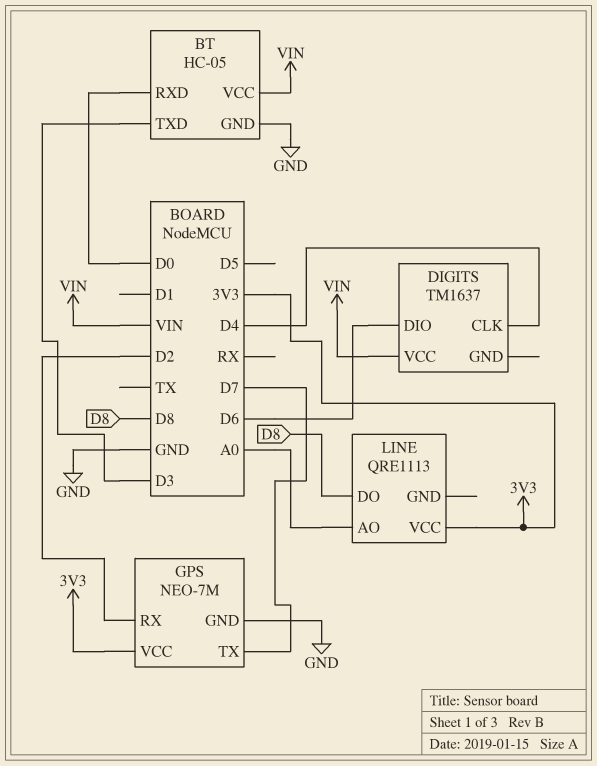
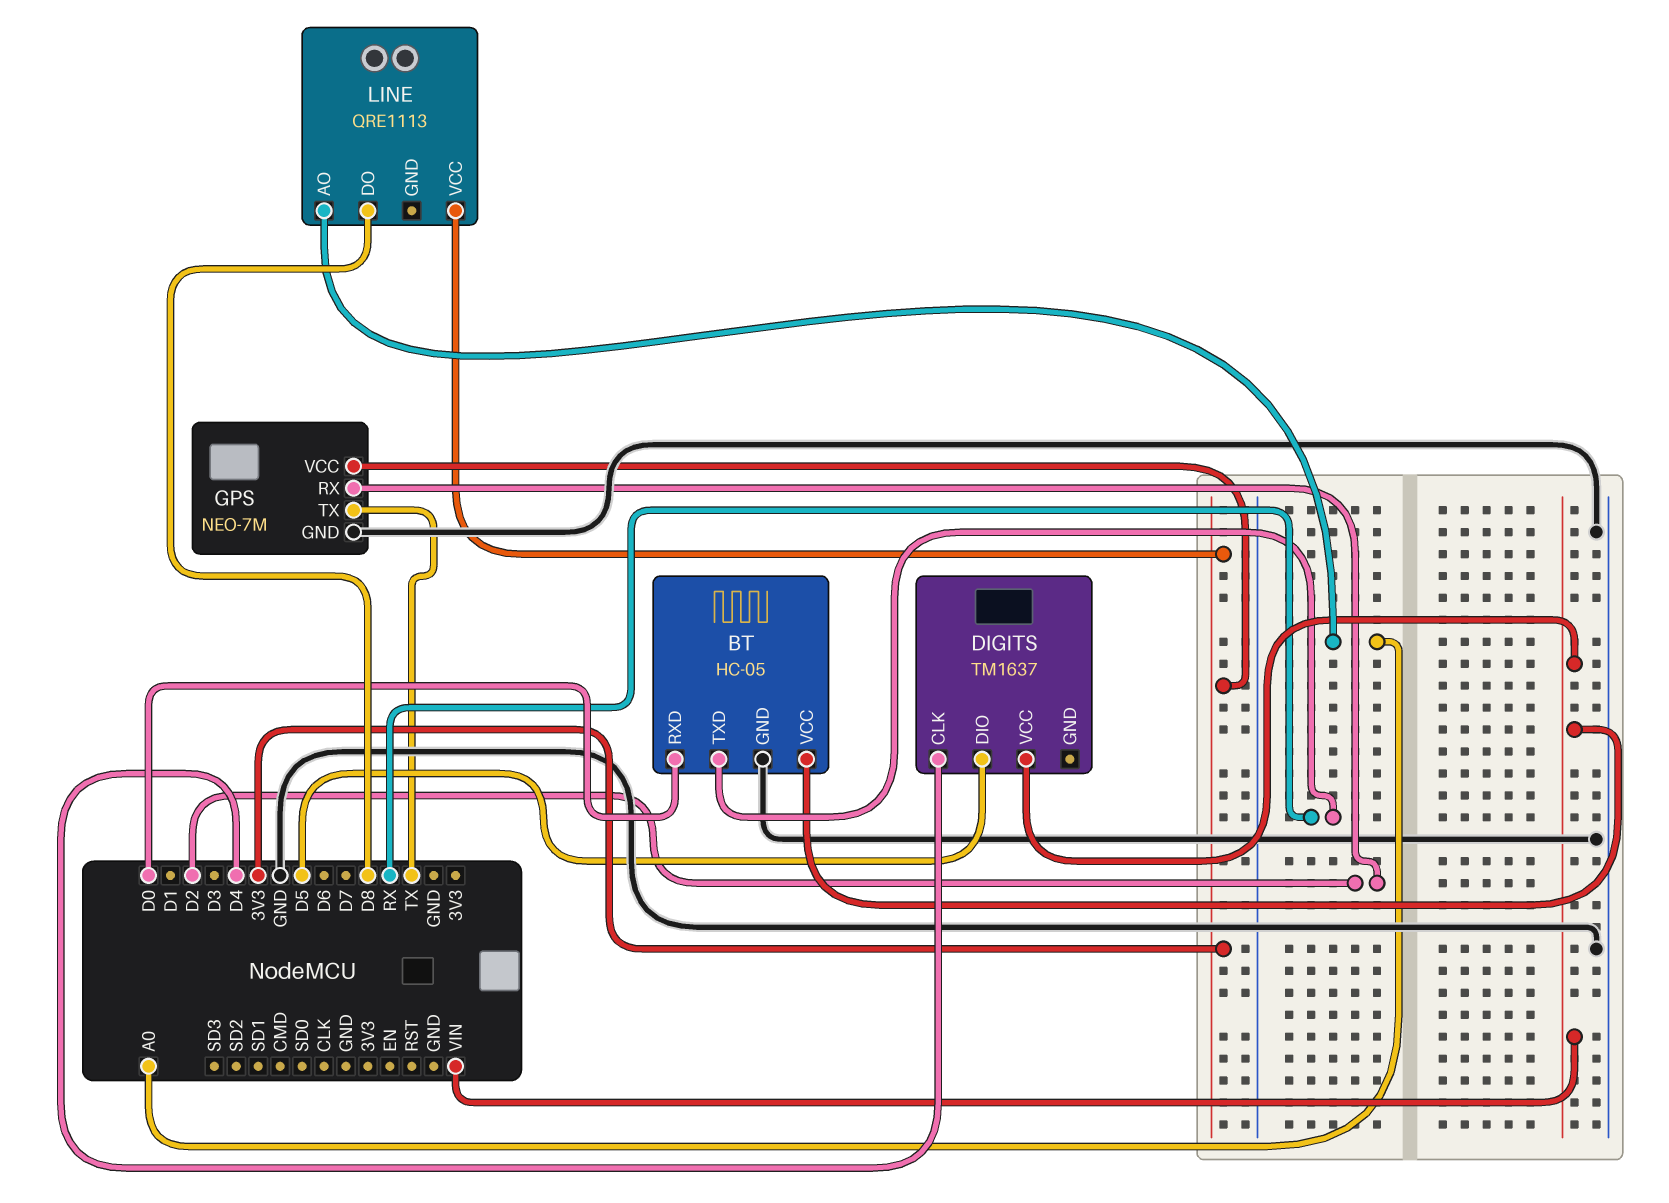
BT pin TXD: D3 -> RX
DIGITS pin DIO: D6 -> D5
GPS pin TX: D7 -> TX

